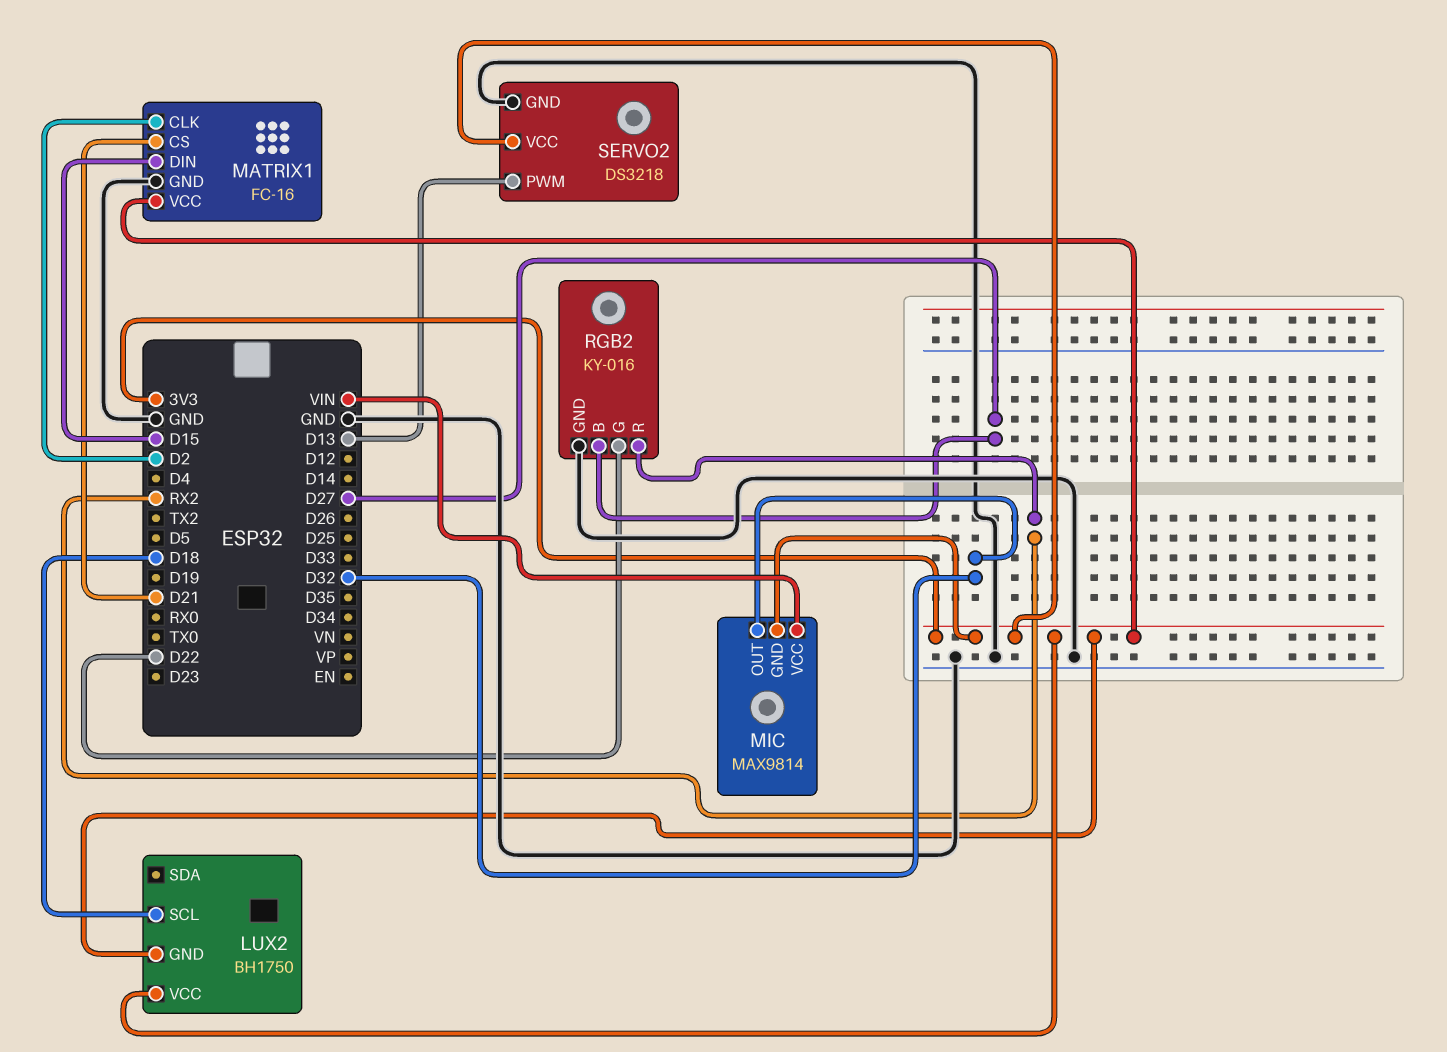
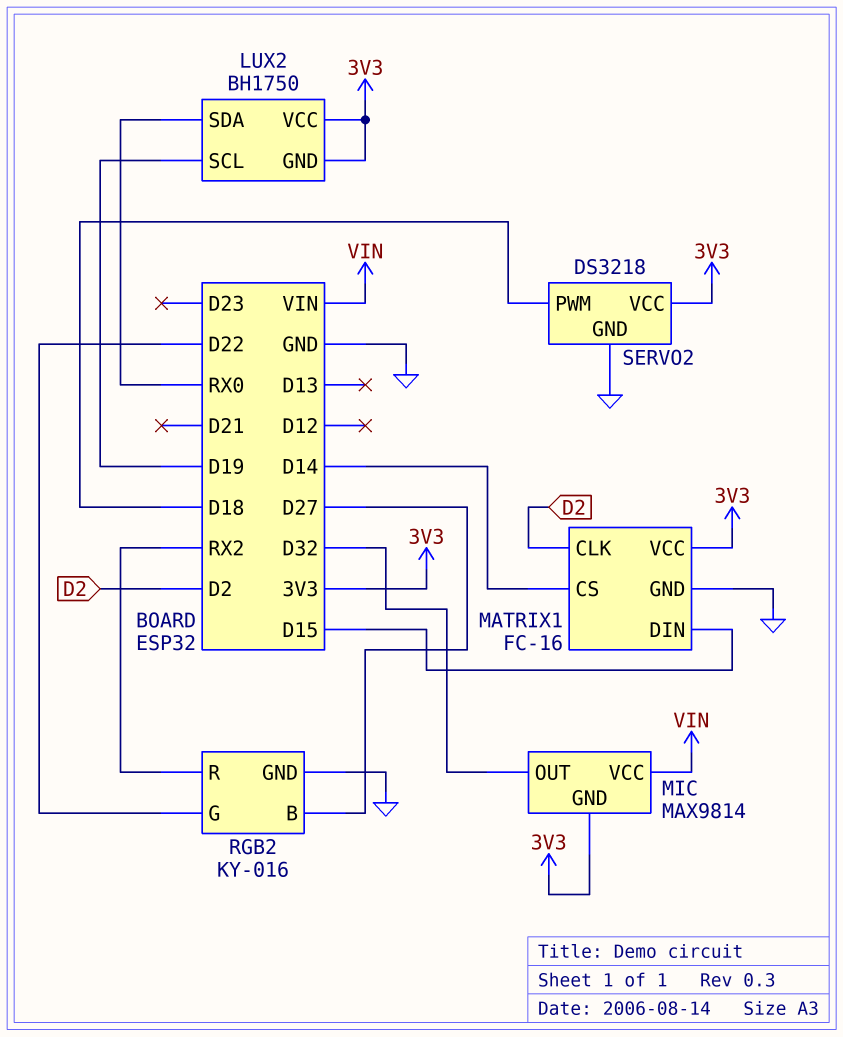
LUX2 pin SCL: D18 -> D19
LUX2 pin SDA: none -> RX0
MATRIX1 pin CS: D21 -> D14
SERVO2 pin PWM: D13 -> D18

